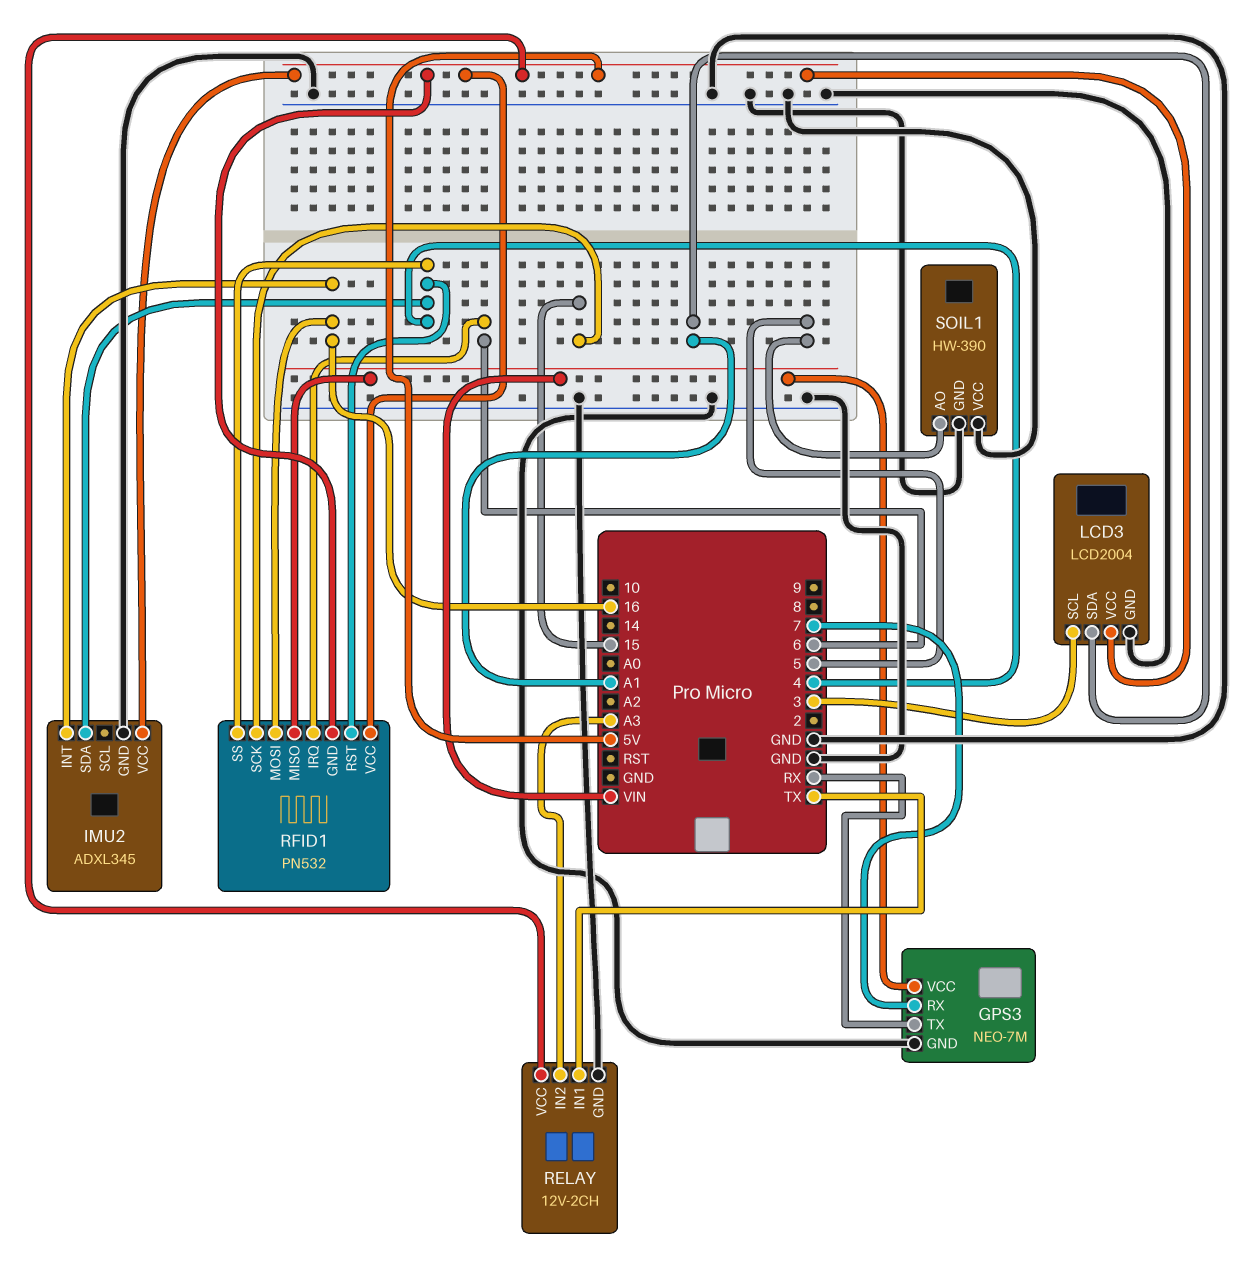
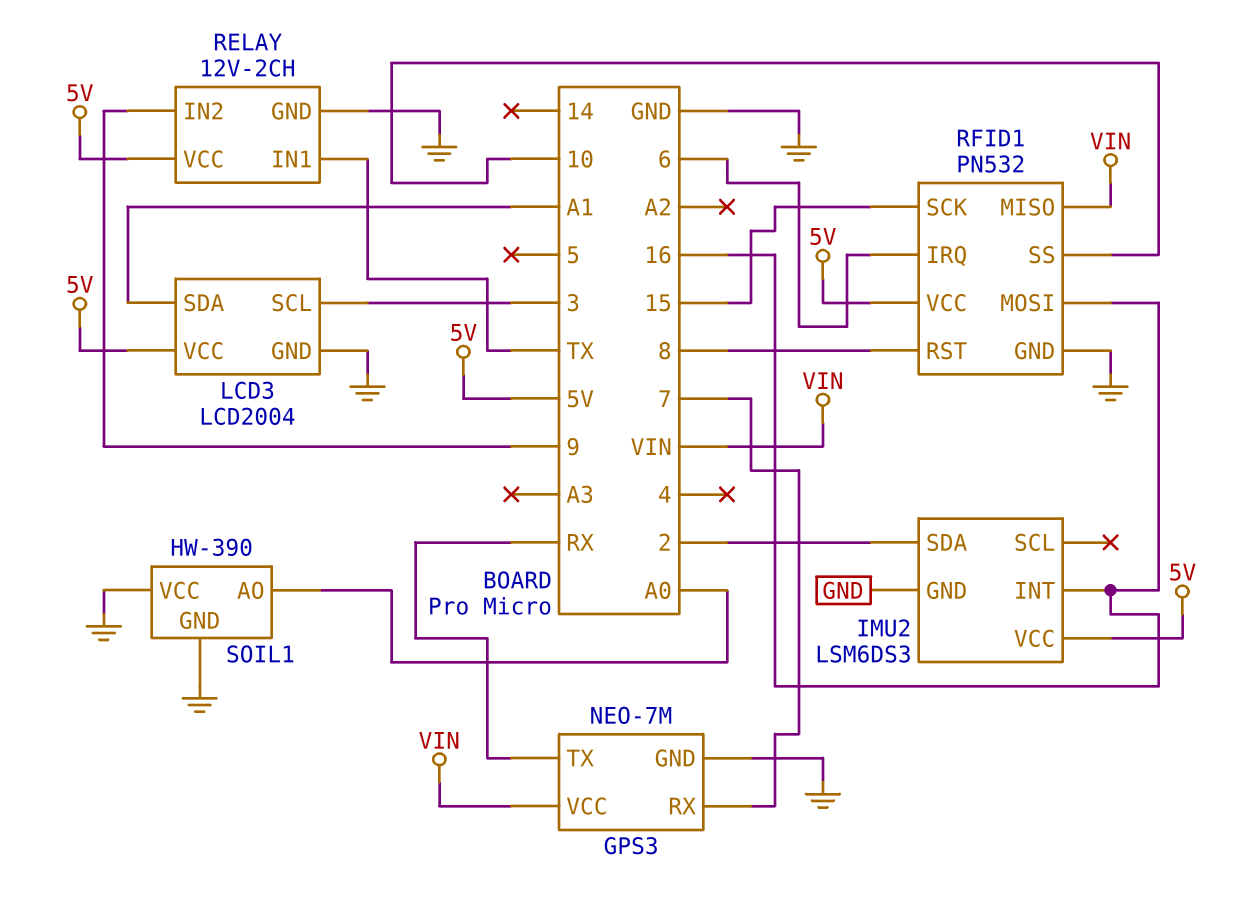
IMU2: ADXL345 -> LSM6DS3
IMU2 pin SDA: 4 -> 2
RELAY pin IN2: A3 -> 9
RFID1 pin GND: 5V -> GND
RFID1 pin RST: 4 -> 8
RFID1 pin SS: 4 -> 10
SOIL1 pin AO: 5 -> A0

